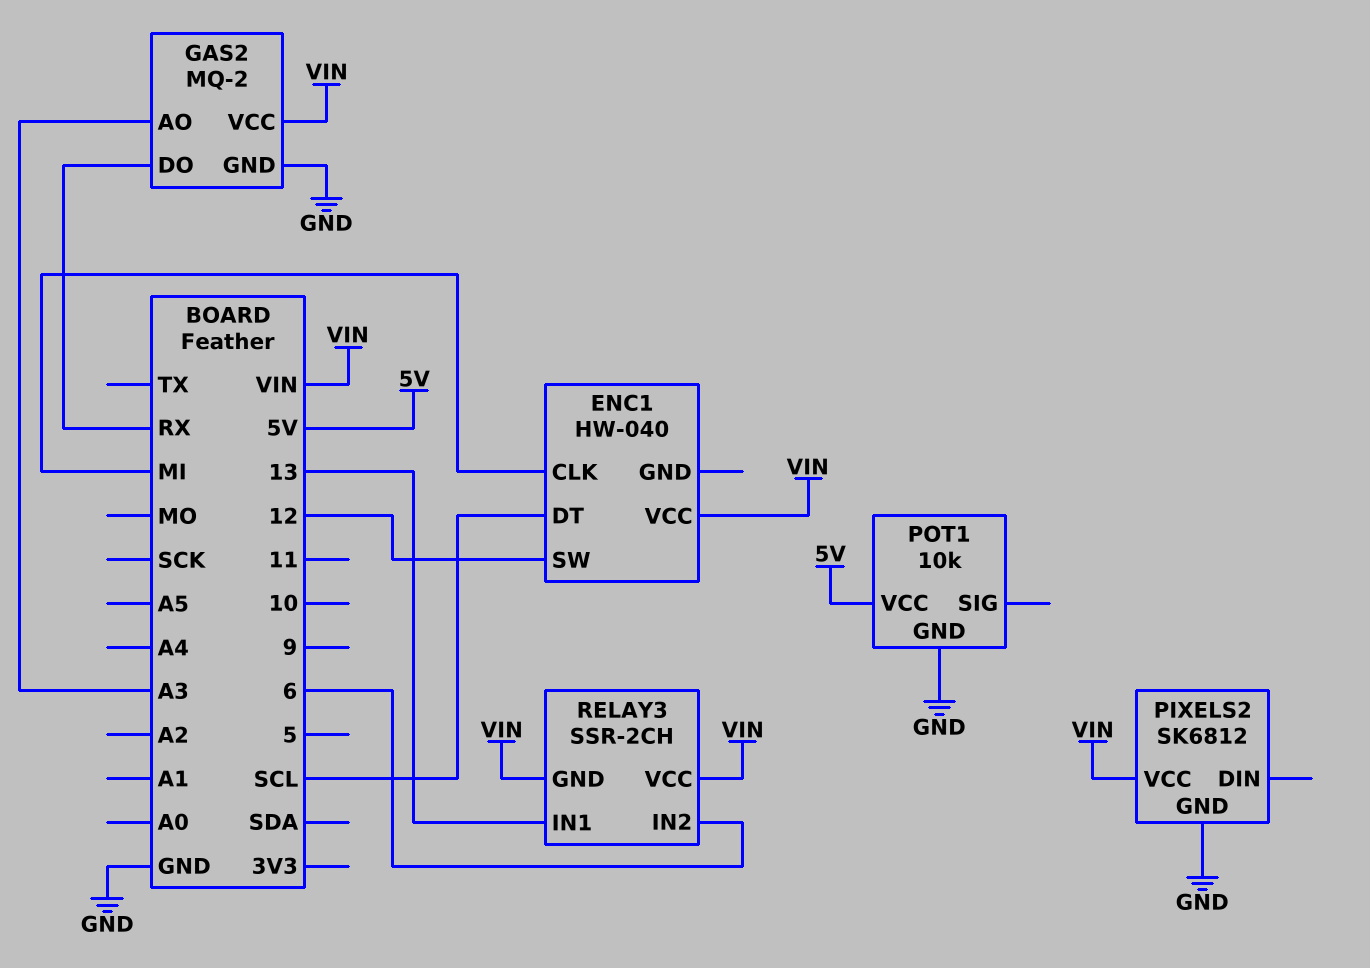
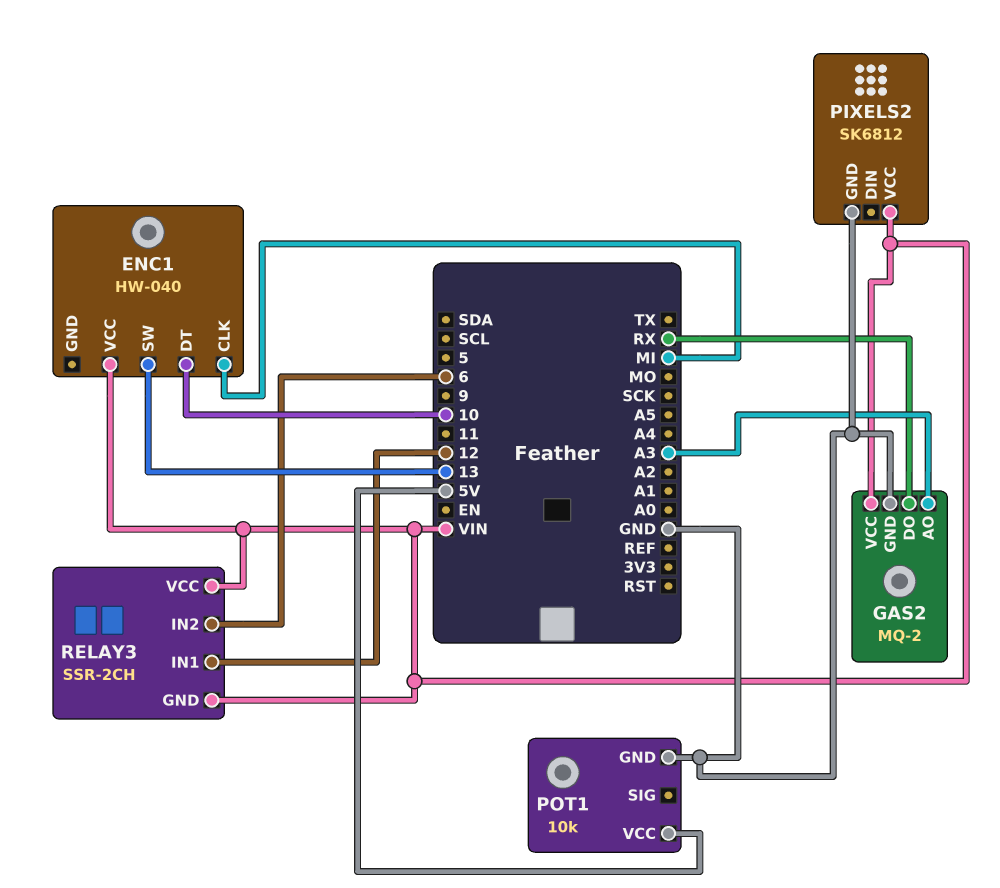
ENC1 pin DT: SCL -> 10
ENC1 pin SW: 12 -> 13
RELAY3 pin IN1: 13 -> 12

